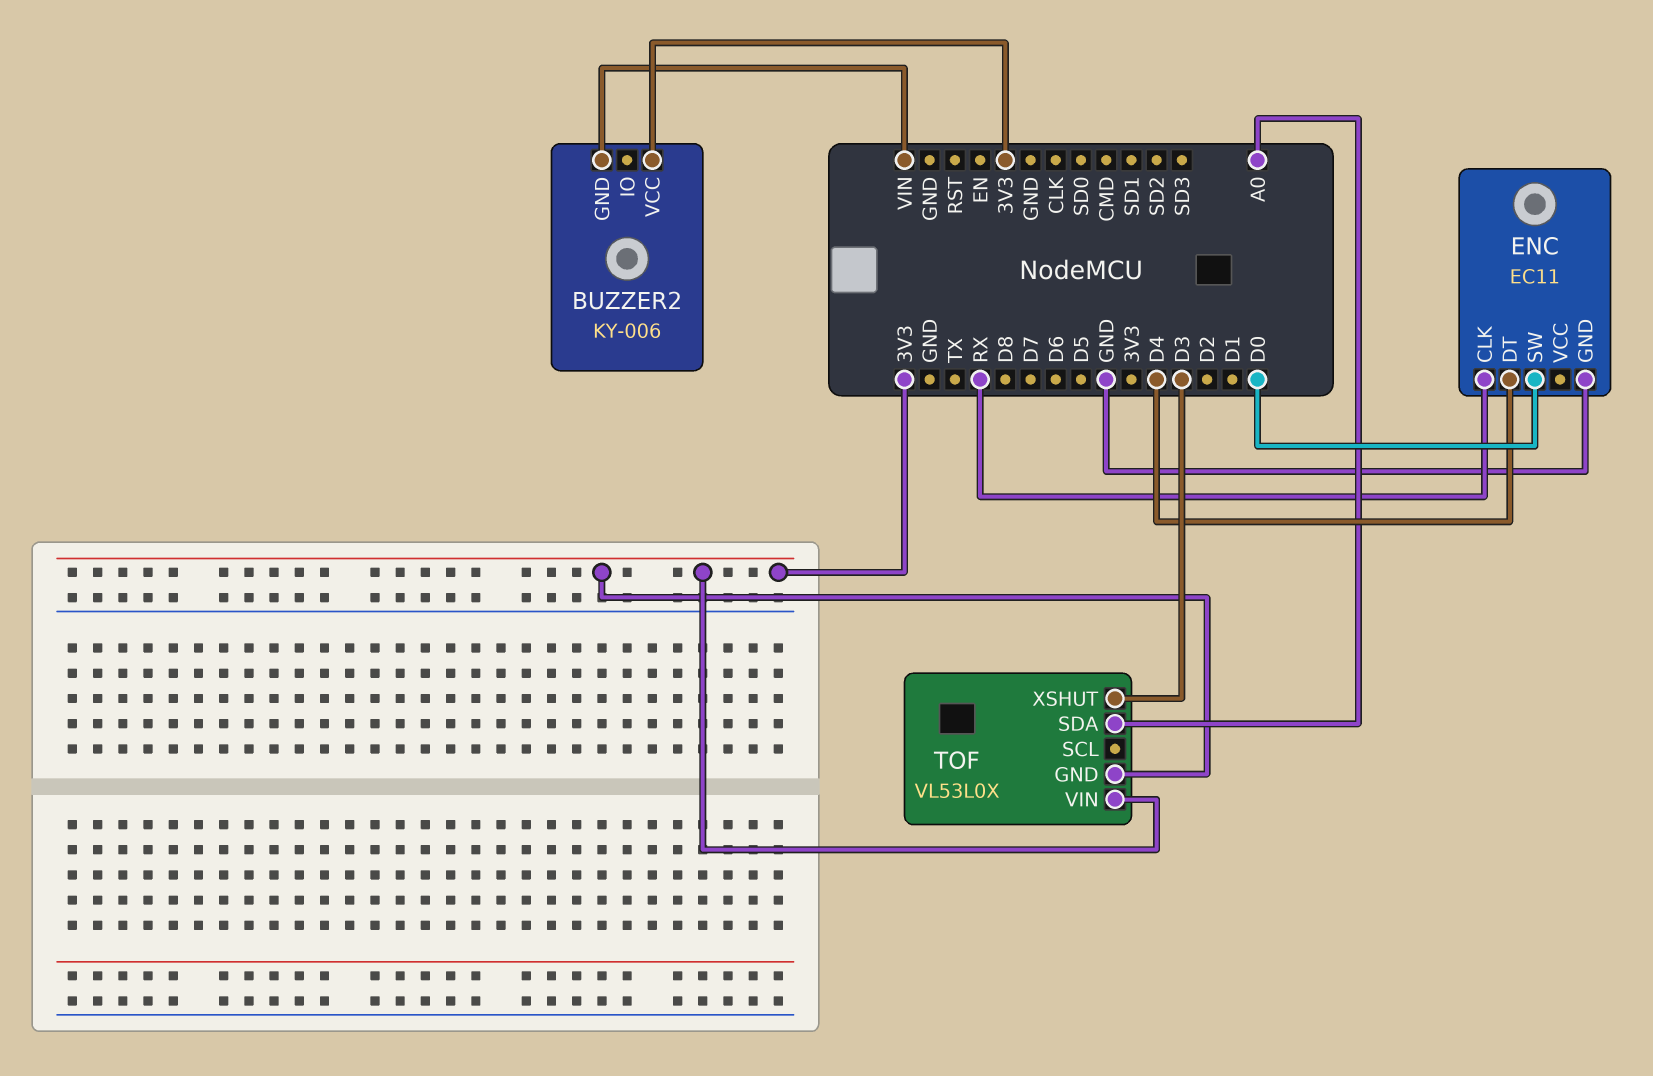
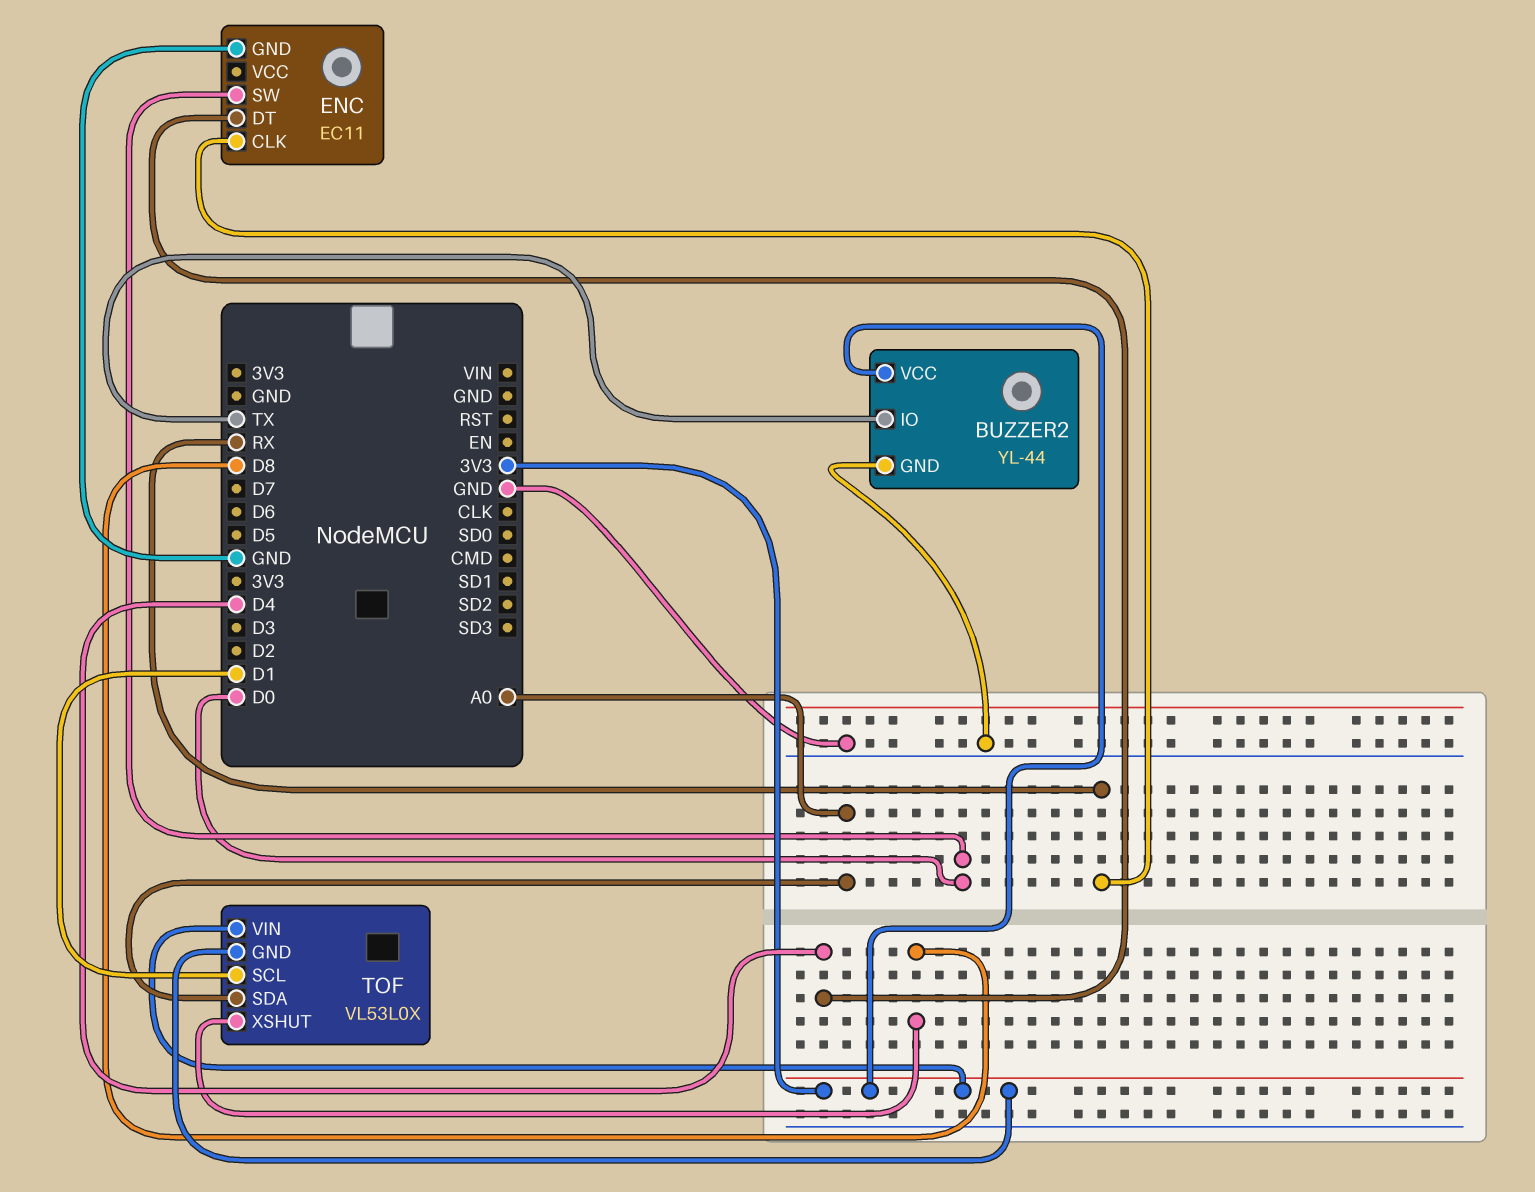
BUZZER2: KY-006 -> YL-44
BUZZER2 pin GND: VIN -> GND
BUZZER2 pin IO: none -> TX
TOF pin SCL: none -> D1
TOF pin XSHUT: D3 -> D8

